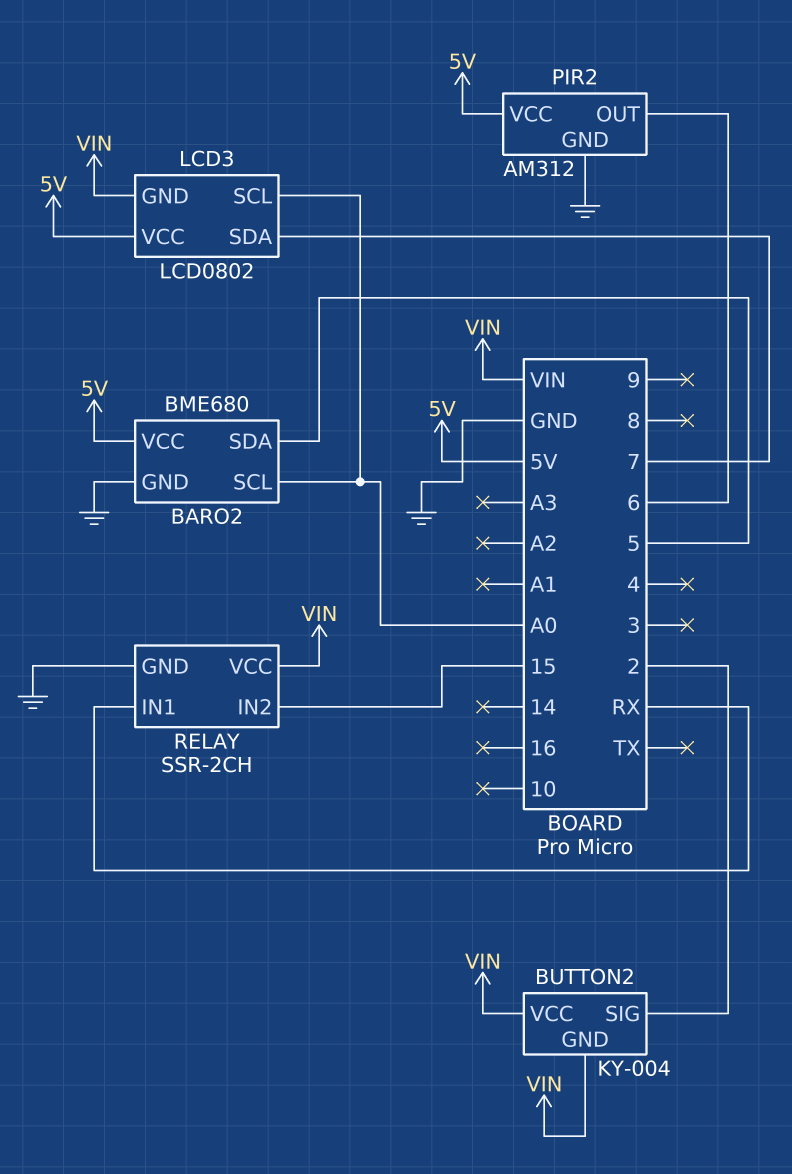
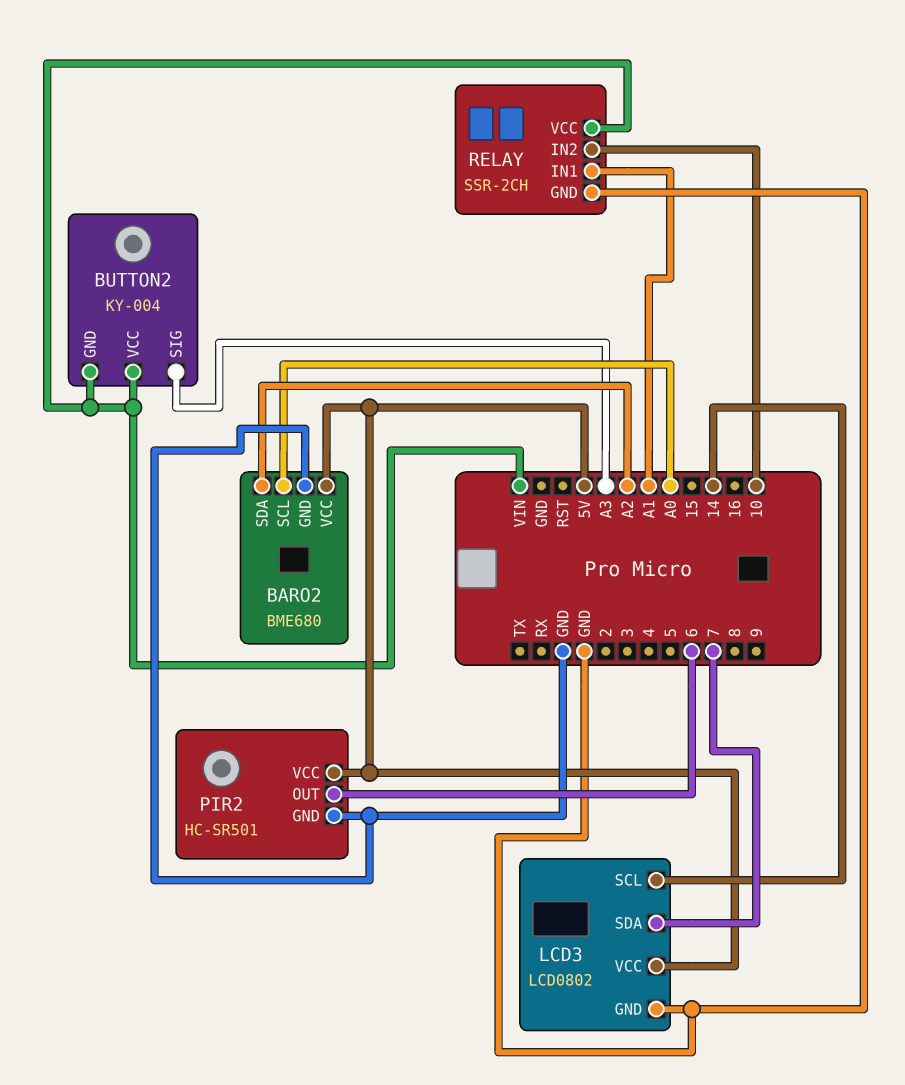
BARO2 pin SDA: 5 -> A2
BUTTON2 pin SIG: 2 -> A3
LCD3 pin GND: VIN -> GND
LCD3 pin SCL: A0 -> 14
PIR2: AM312 -> HC-SR501
RELAY pin IN1: RX -> A1
RELAY pin IN2: 15 -> 10

